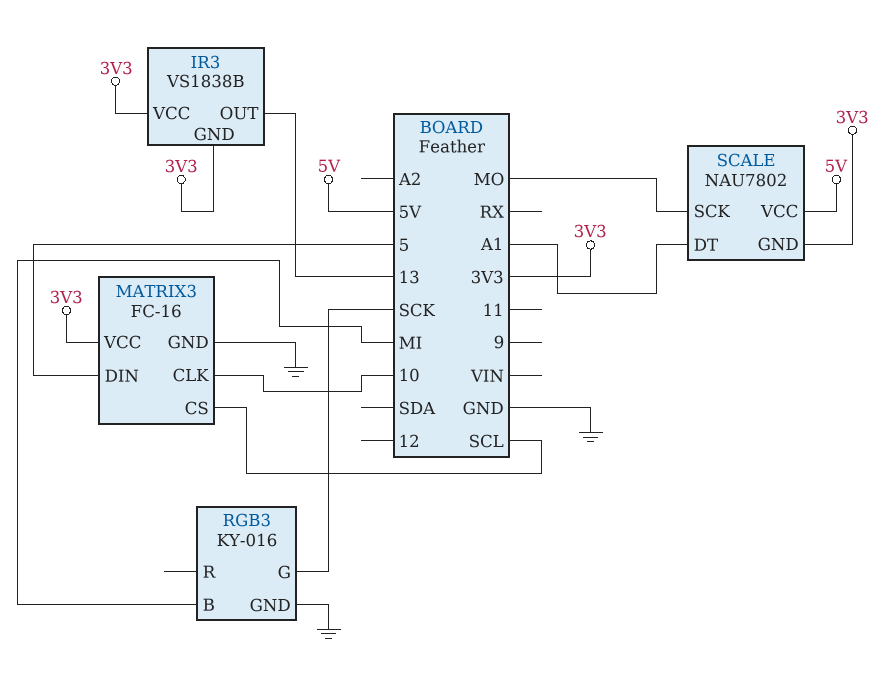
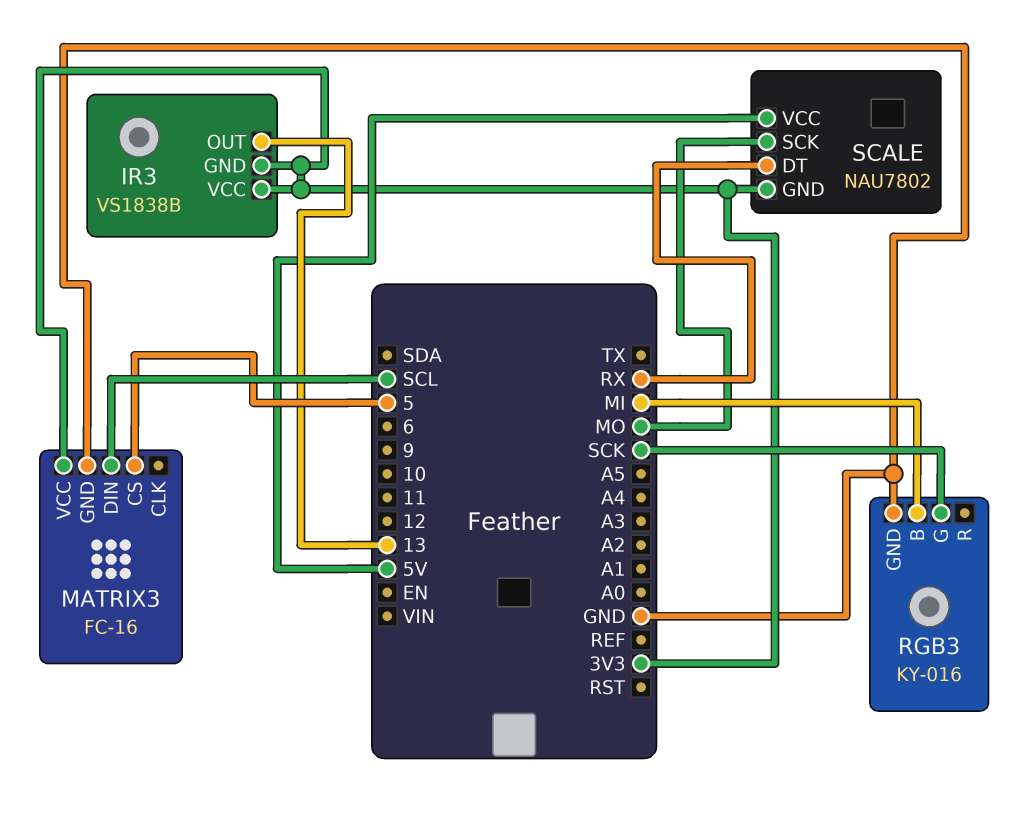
MATRIX3 pin CLK: 10 -> none
MATRIX3 pin CS: SCL -> 5
MATRIX3 pin DIN: 5 -> SCL
SCALE pin DT: A1 -> RX

